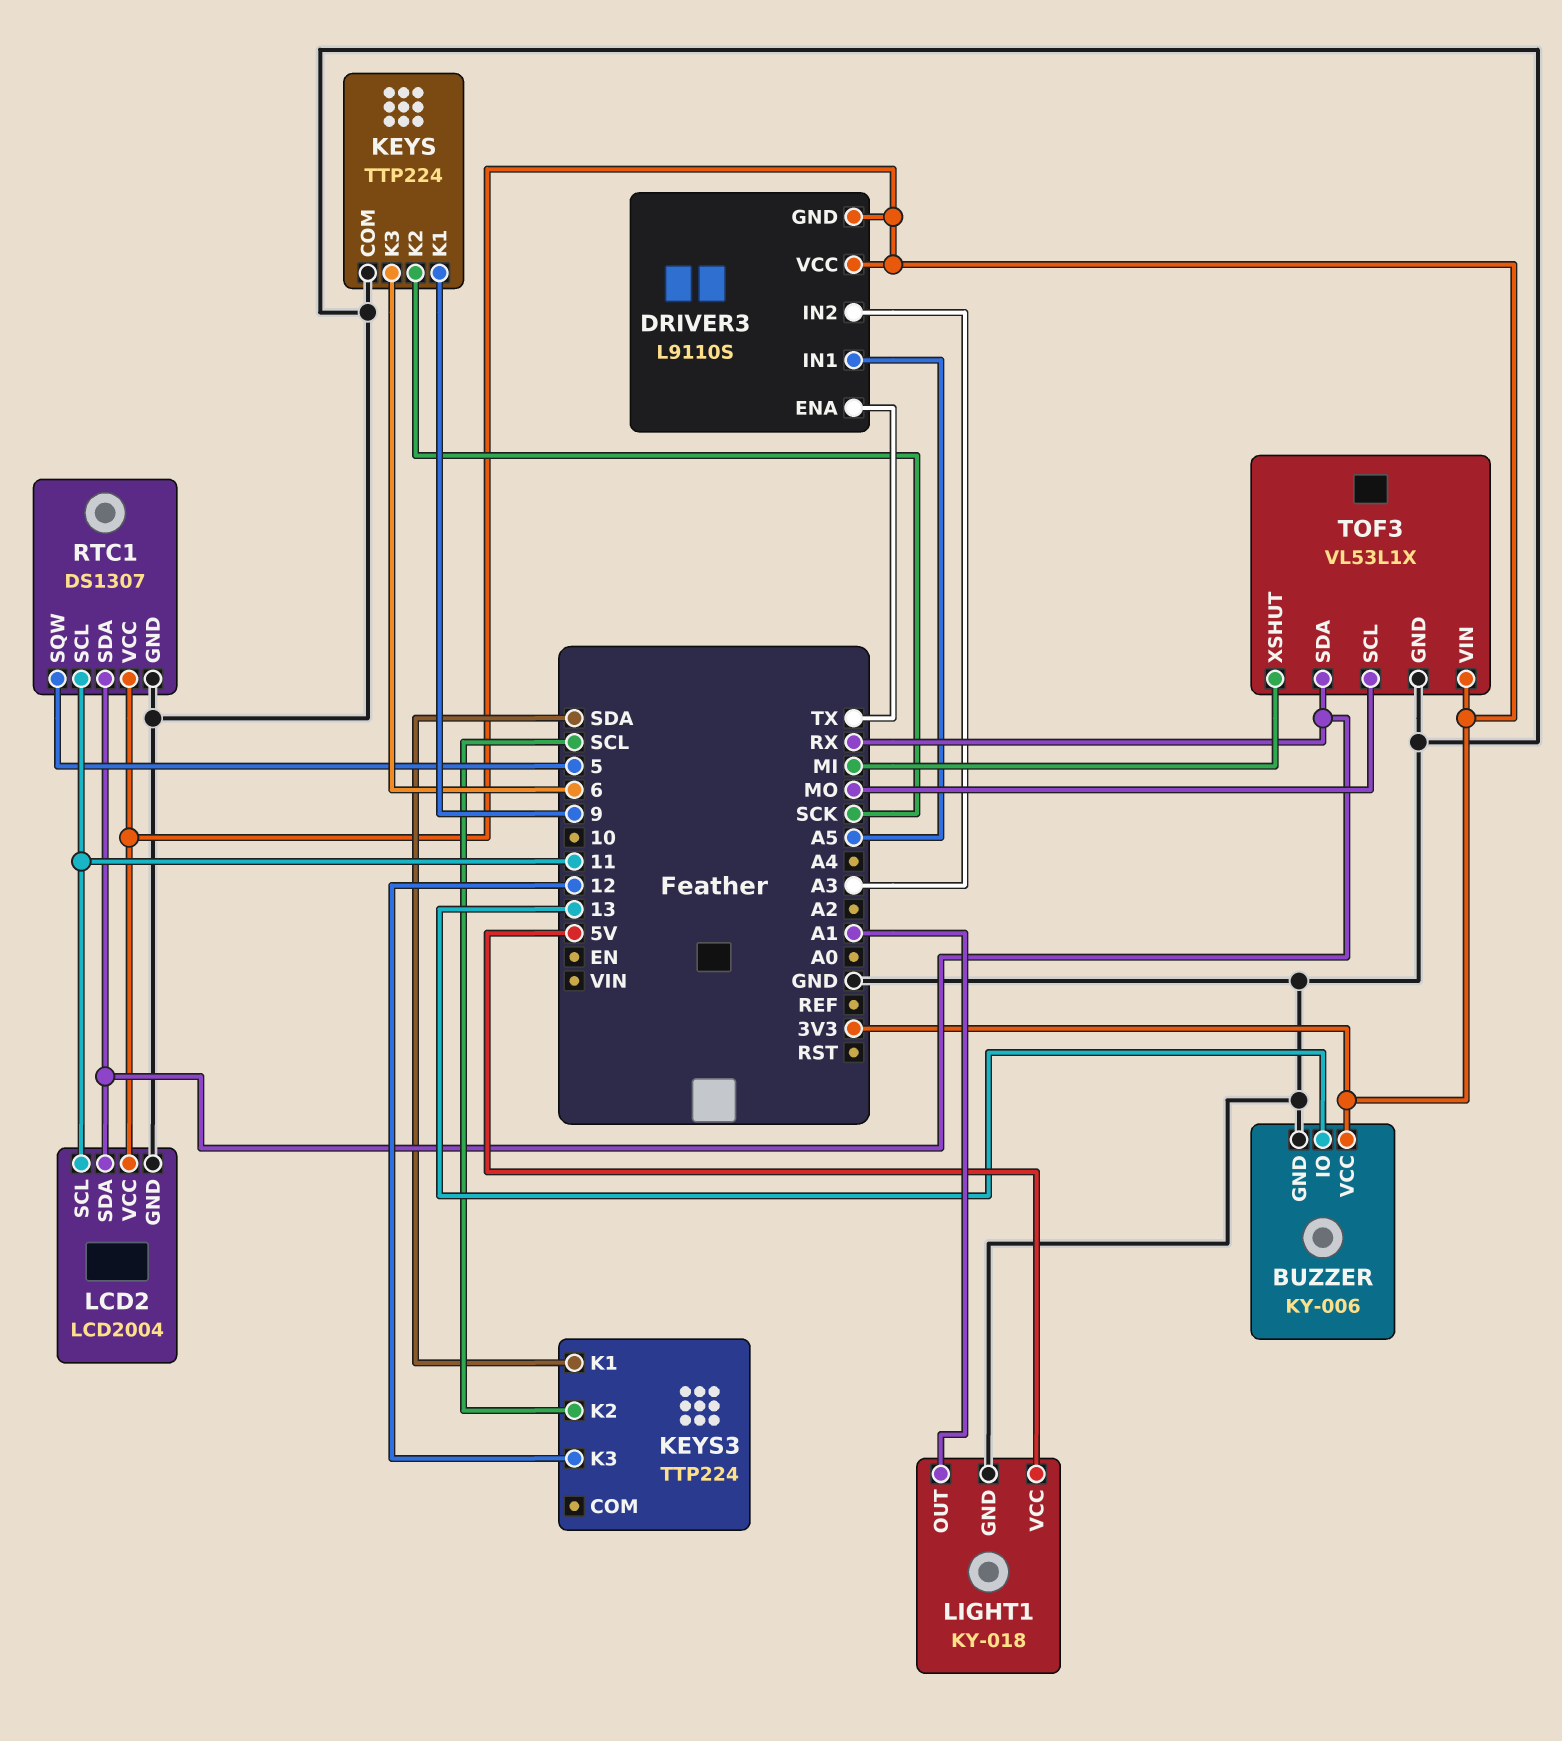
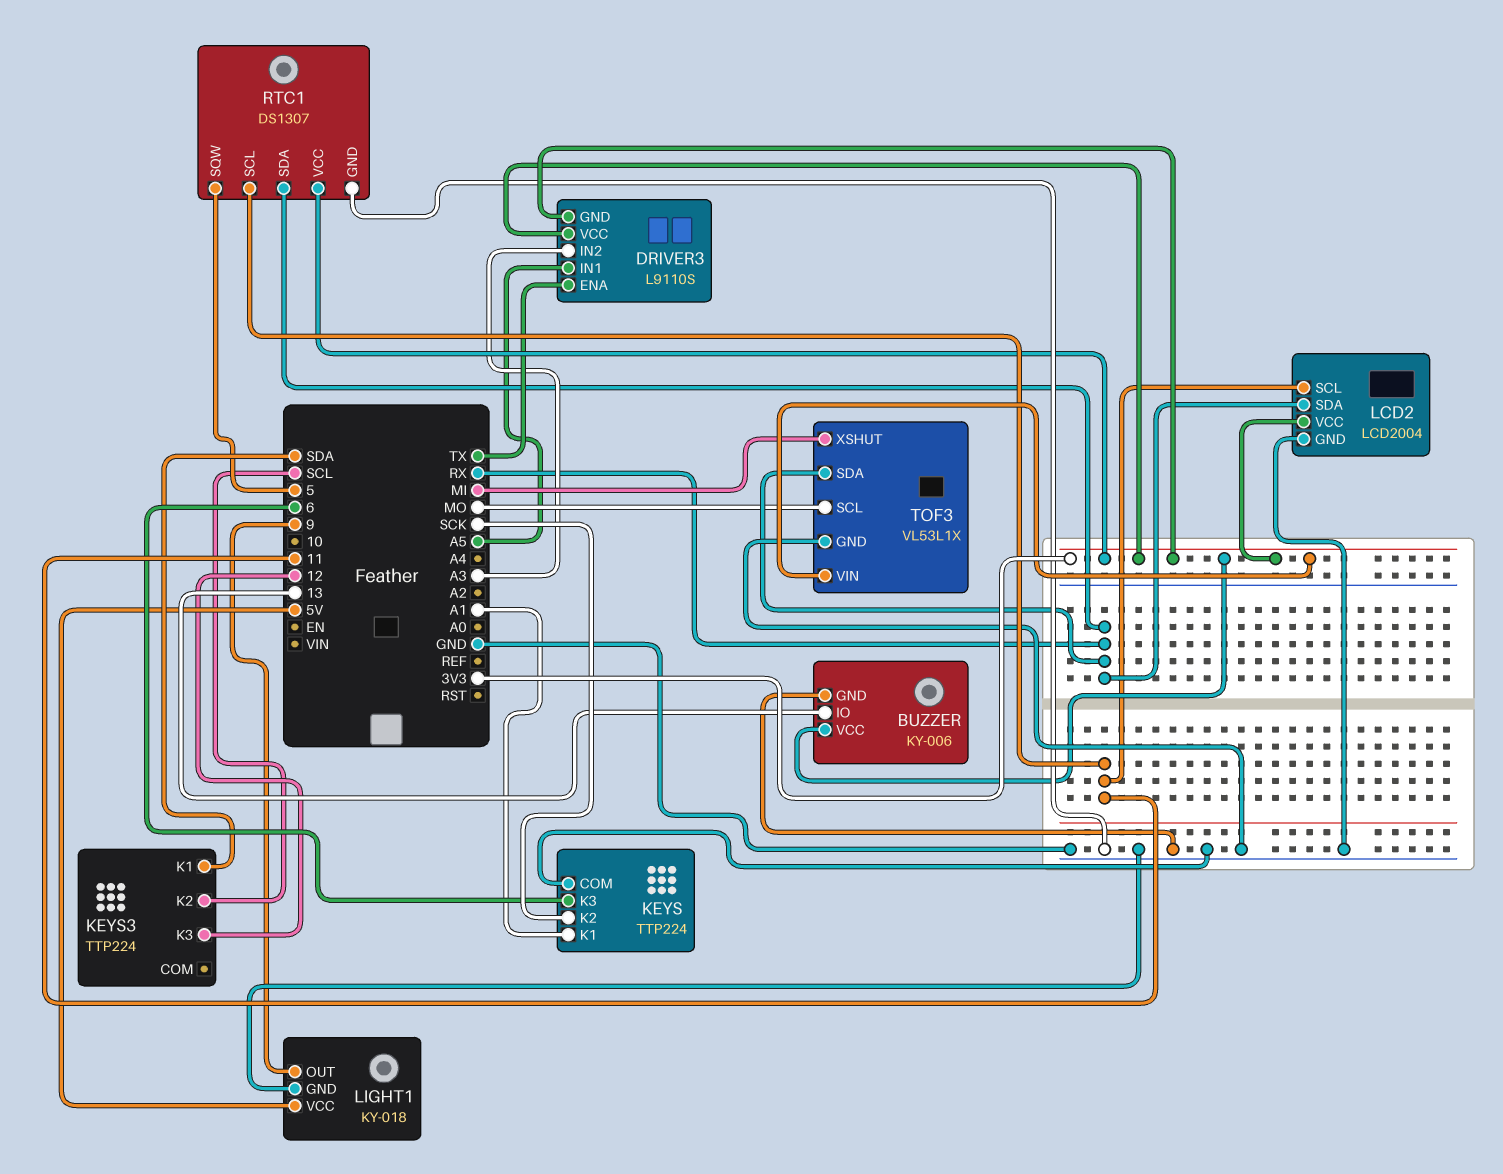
KEYS pin K1: 9 -> A1
LIGHT1 pin OUT: A1 -> 9

